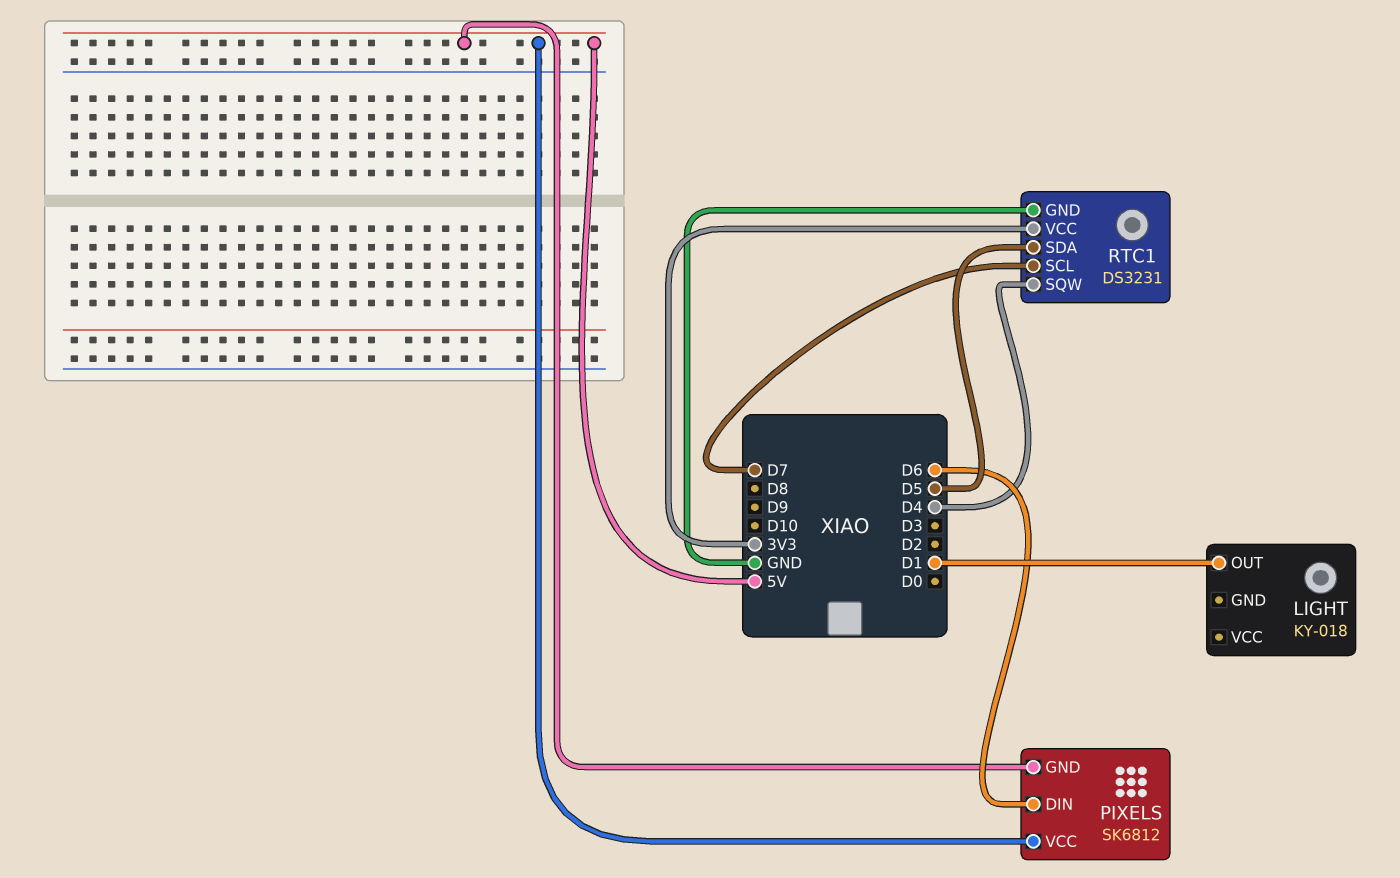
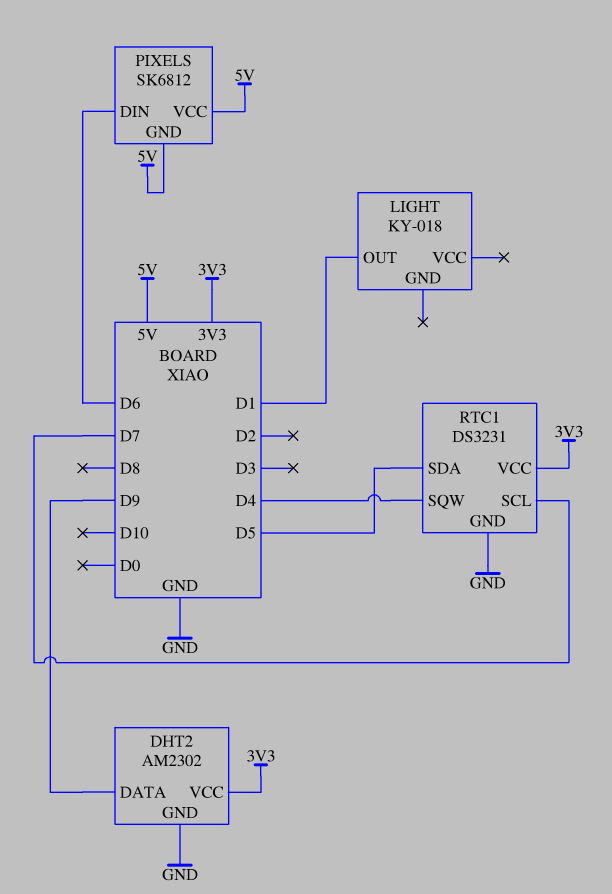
DHT2: none -> AM2302
DHT2 pin DATA: none -> D9
DHT2 pin GND: none -> GND
DHT2 pin VCC: none -> 3V3

